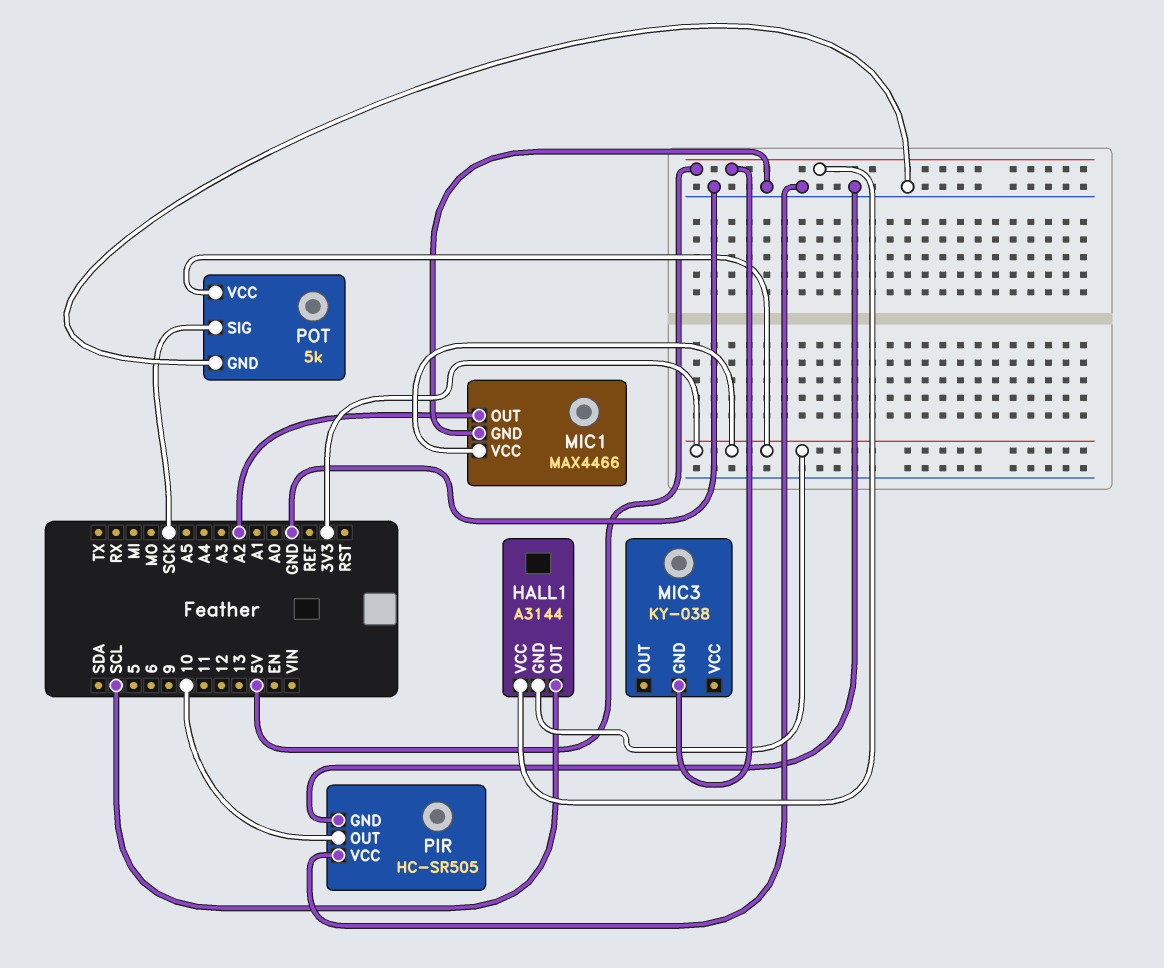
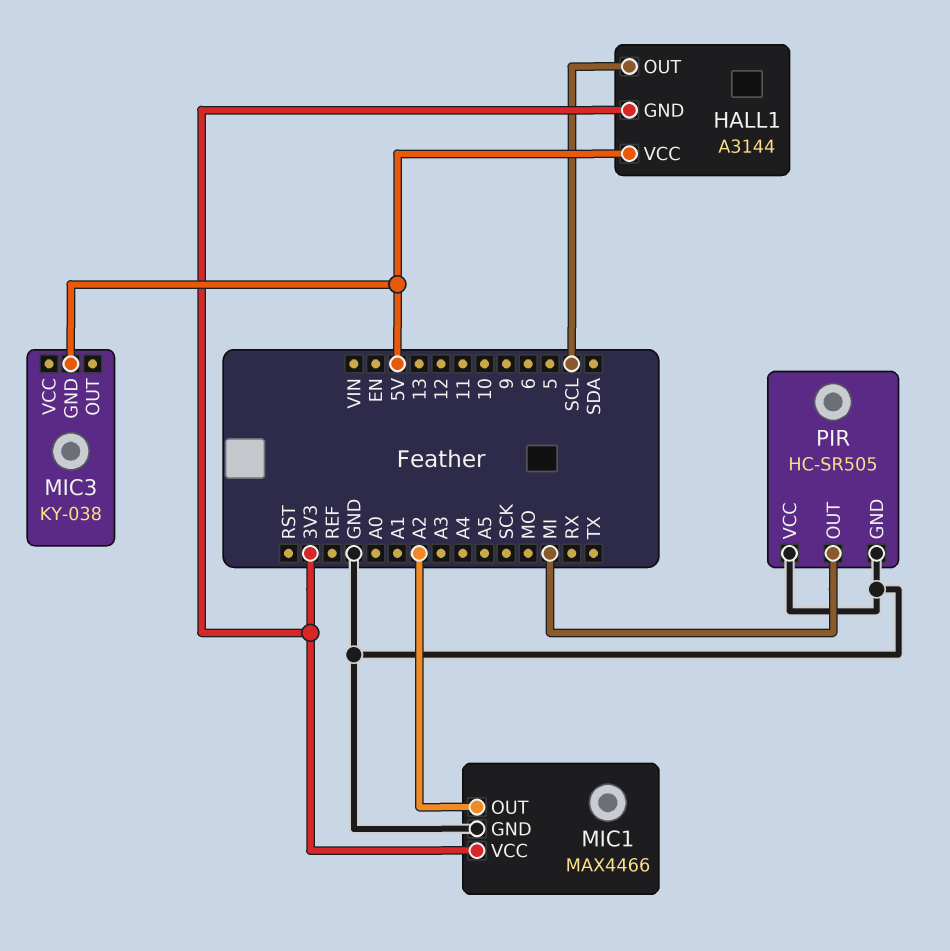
PIR pin OUT: 10 -> MI
POT: 5k -> none
POT pin GND: GND -> none
POT pin SIG: SCK -> none
POT pin VCC: 3V3 -> none

